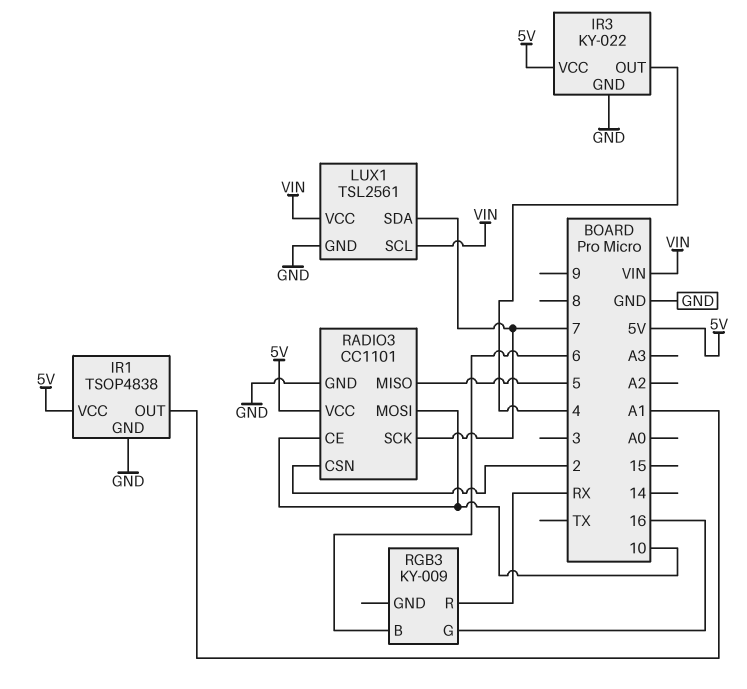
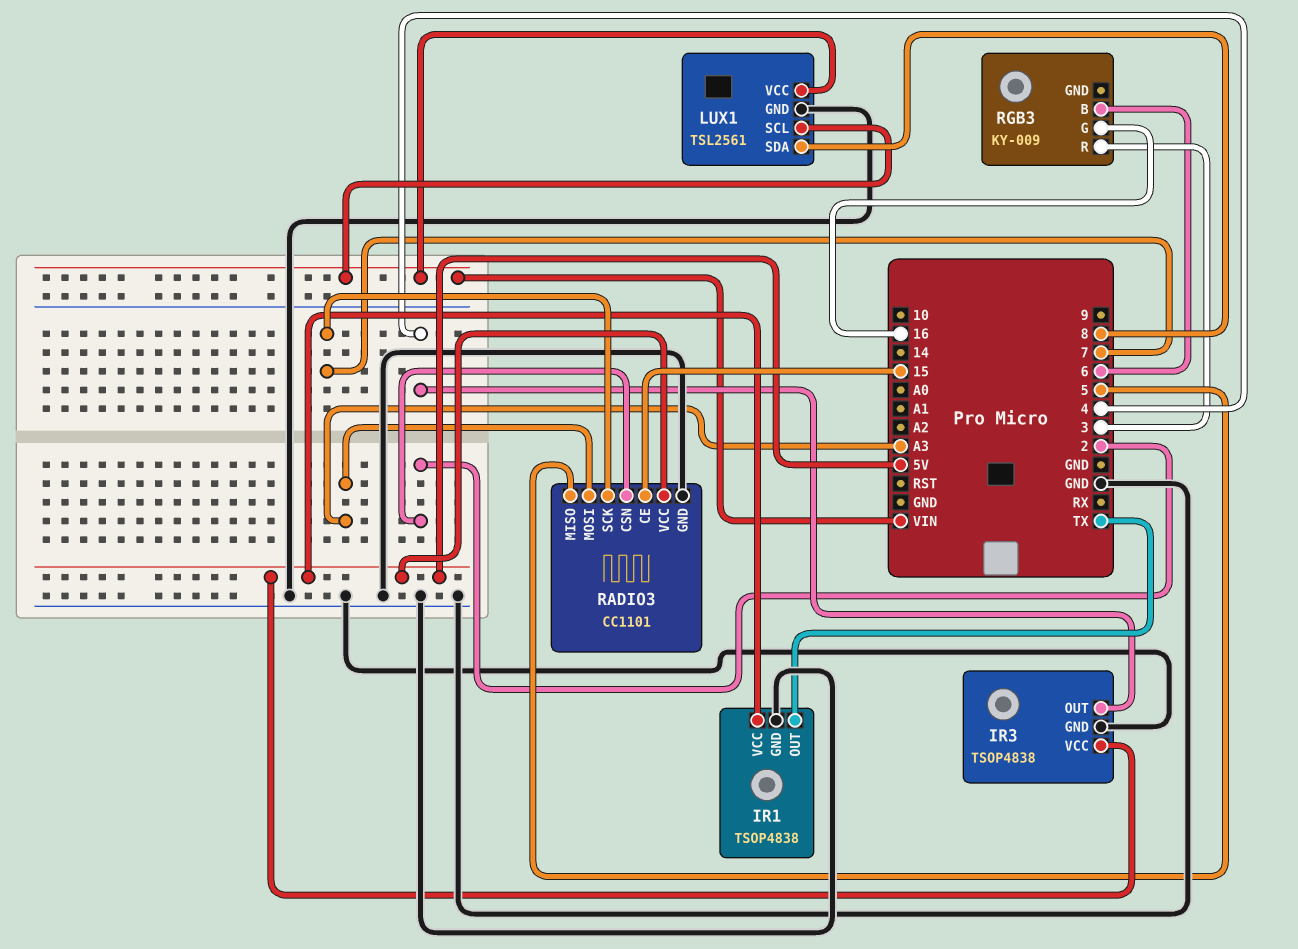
IR1 pin OUT: A1 -> TX
IR3: KY-022 -> TSOP4838
LUX1 pin SDA: 7 -> 8
RADIO3 pin CE: 10 -> 15
RADIO3 pin MOSI: 10 -> A3
RGB3 pin R: RX -> 3

